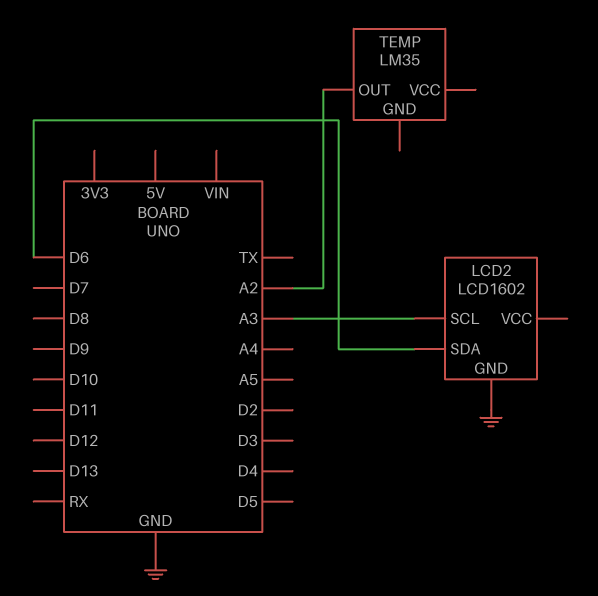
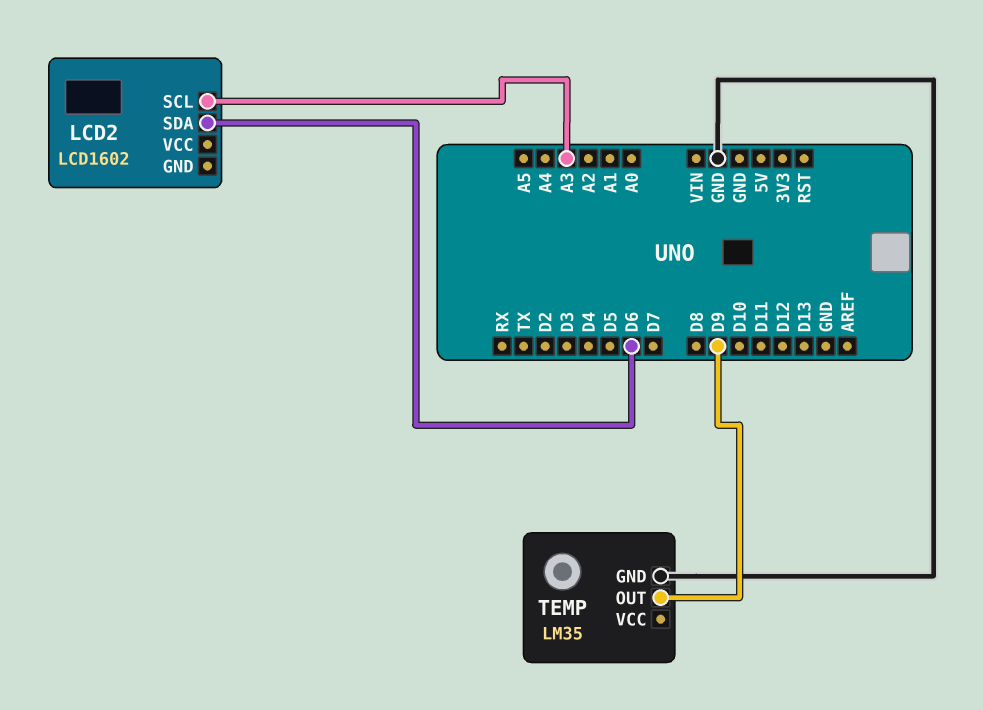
LCD2 pin GND: GND -> none
TEMP pin GND: none -> GND
TEMP pin OUT: A2 -> D9

